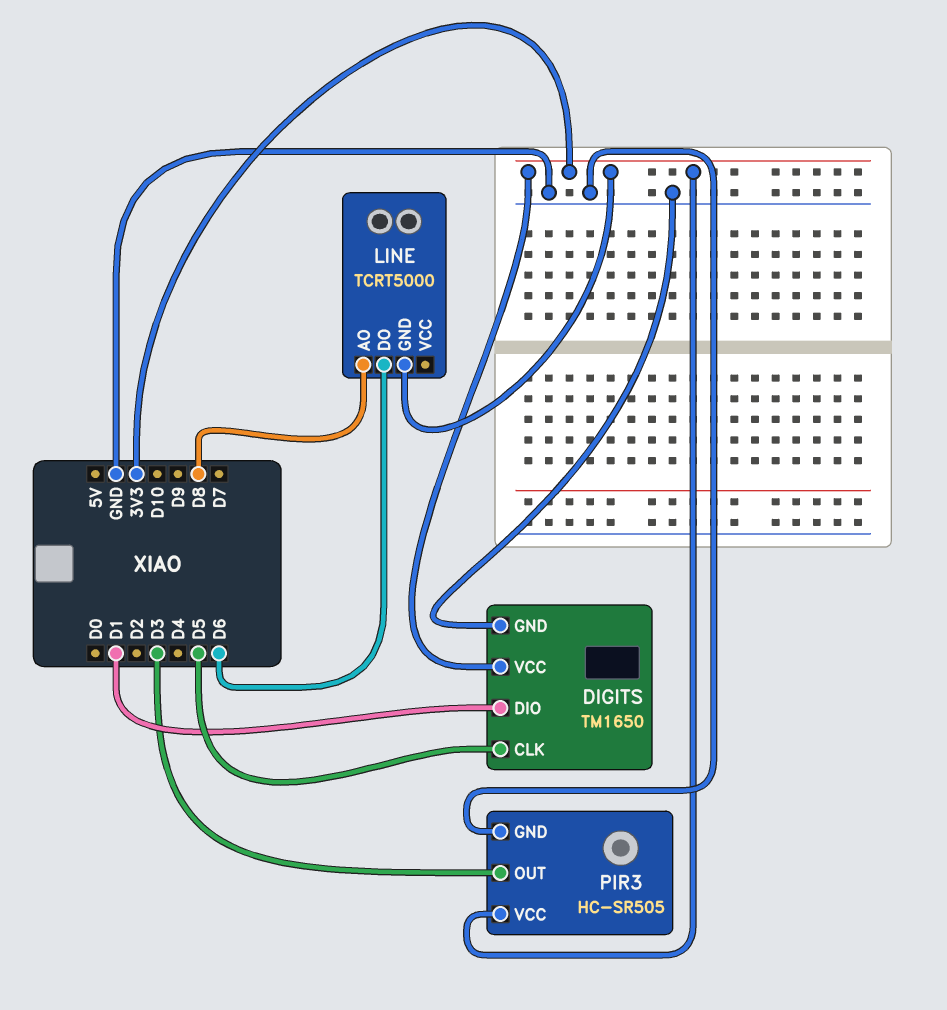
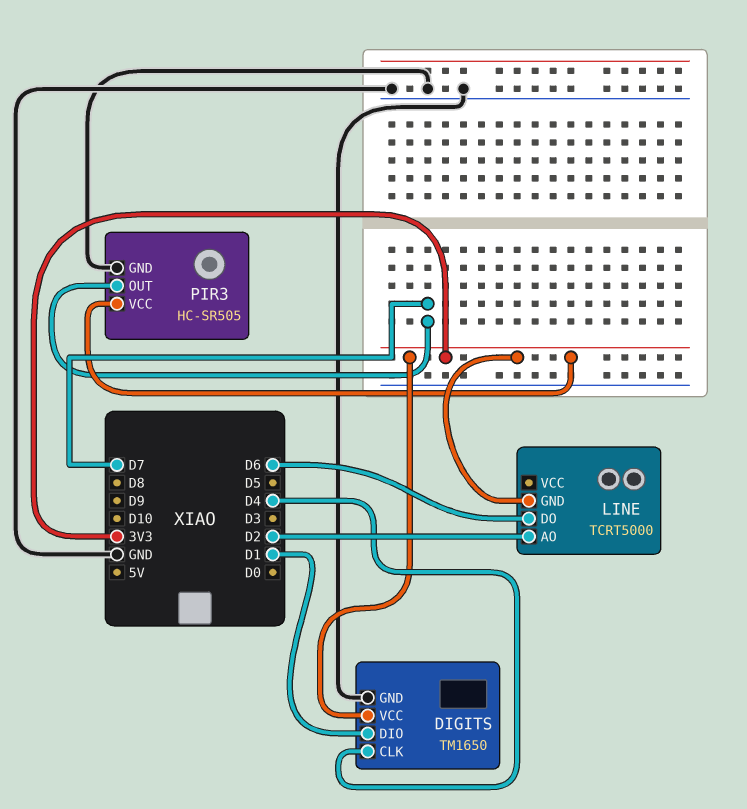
DIGITS pin CLK: D5 -> D4
LINE pin AO: D8 -> D2
PIR3 pin OUT: D3 -> D7

